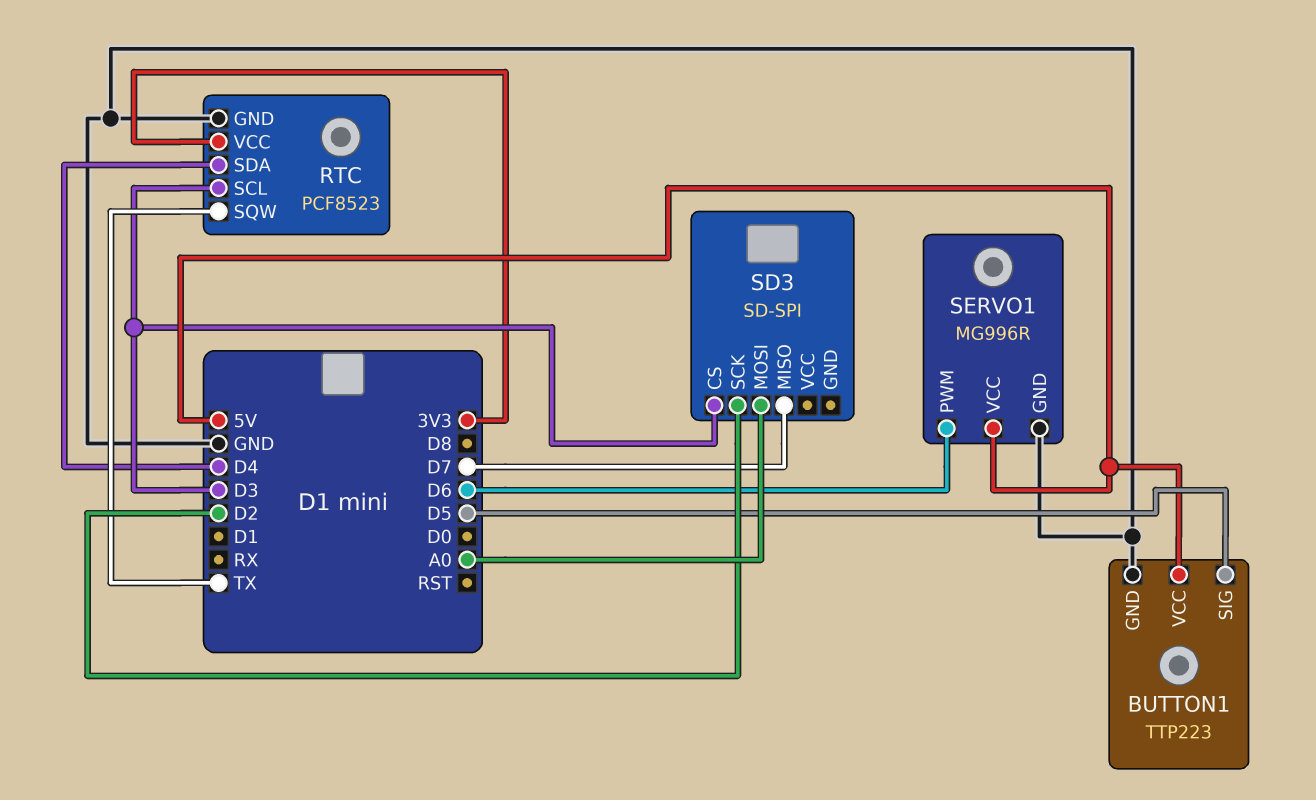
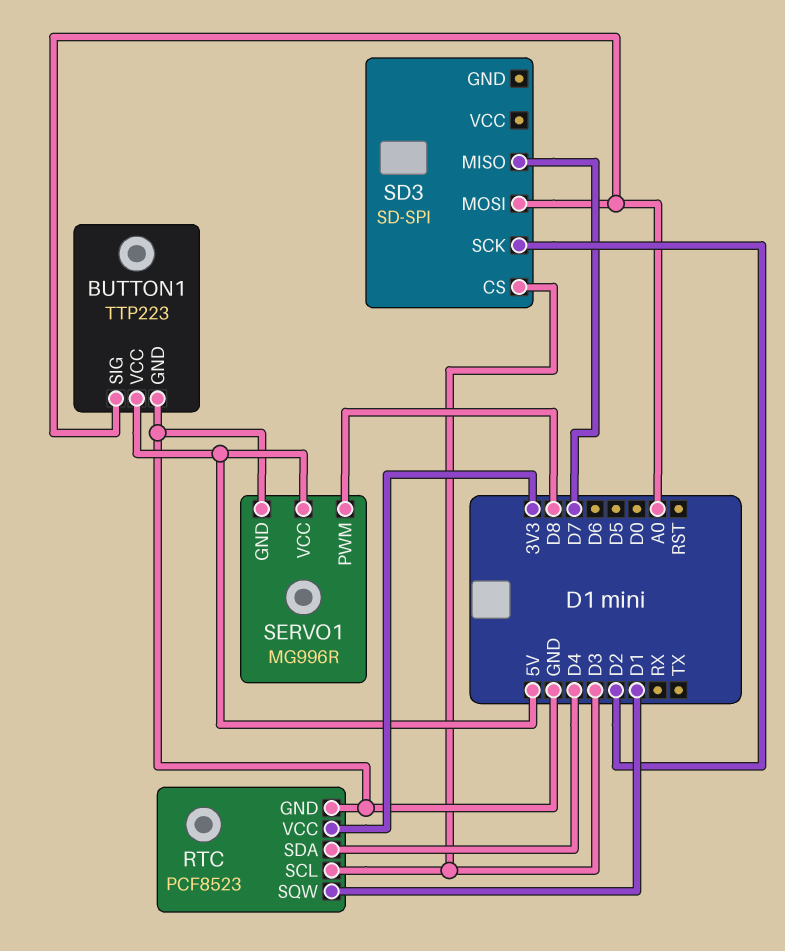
BUTTON1 pin SIG: D5 -> A0
RTC pin SQW: TX -> D1
SERVO1 pin PWM: D6 -> D8

